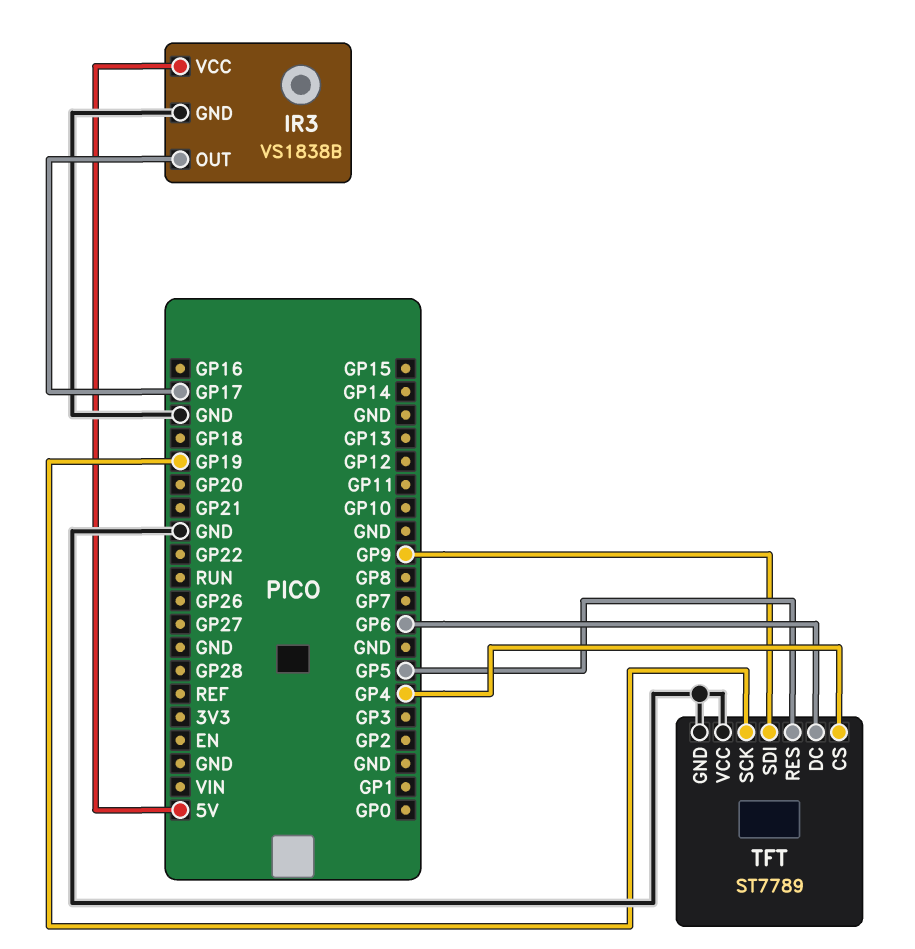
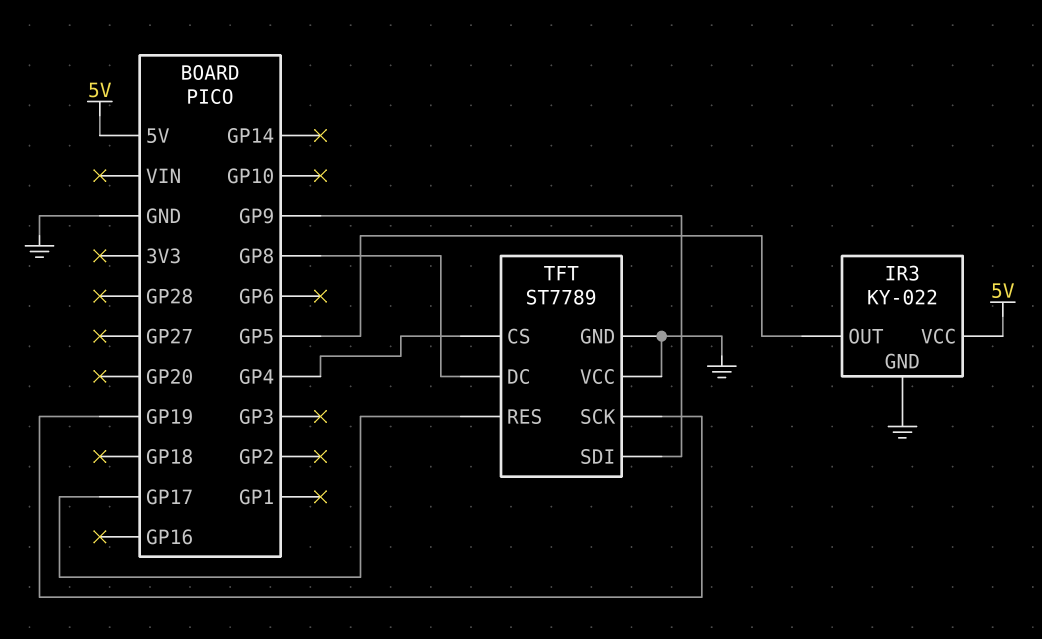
IR3: VS1838B -> KY-022
IR3 pin OUT: GP17 -> GP5
TFT pin DC: GP6 -> GP8
TFT pin RES: GP5 -> GP17

